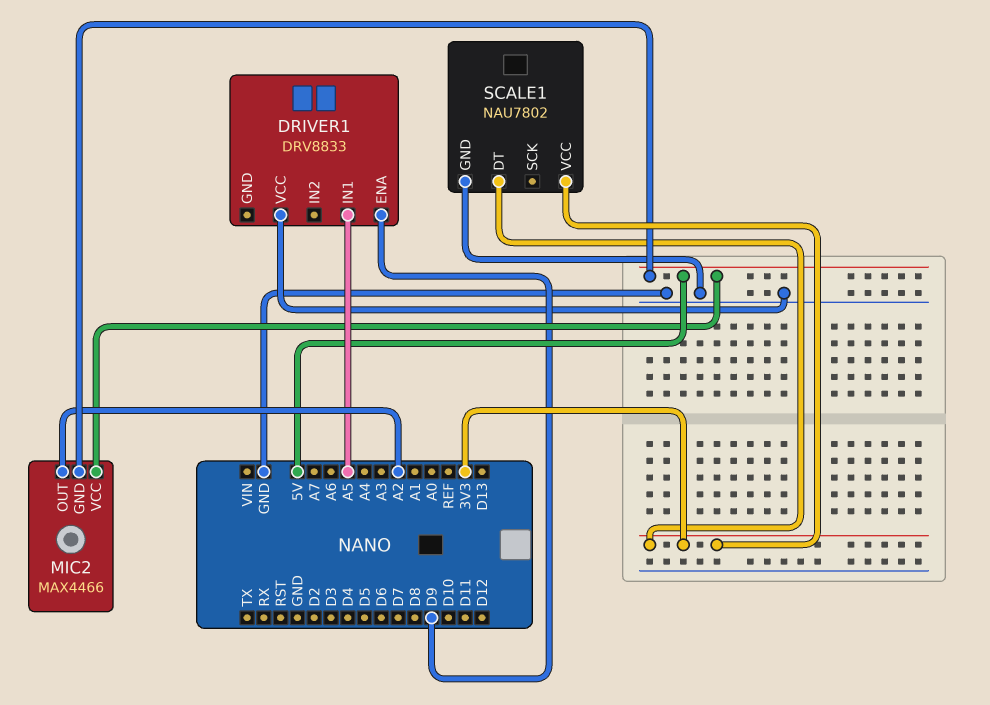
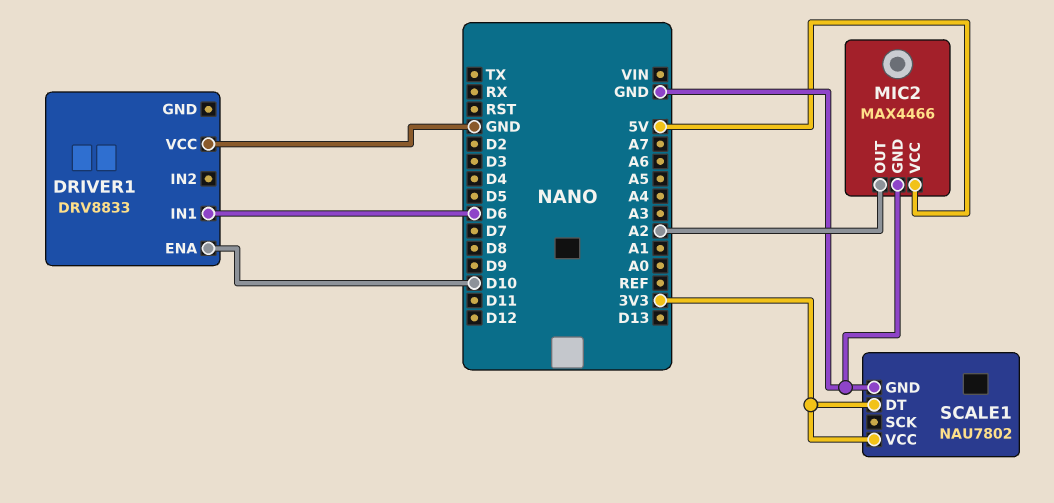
DRIVER1 pin ENA: D9 -> D10
DRIVER1 pin IN1: A5 -> D6
MIC2 pin GND: 5V -> GND

